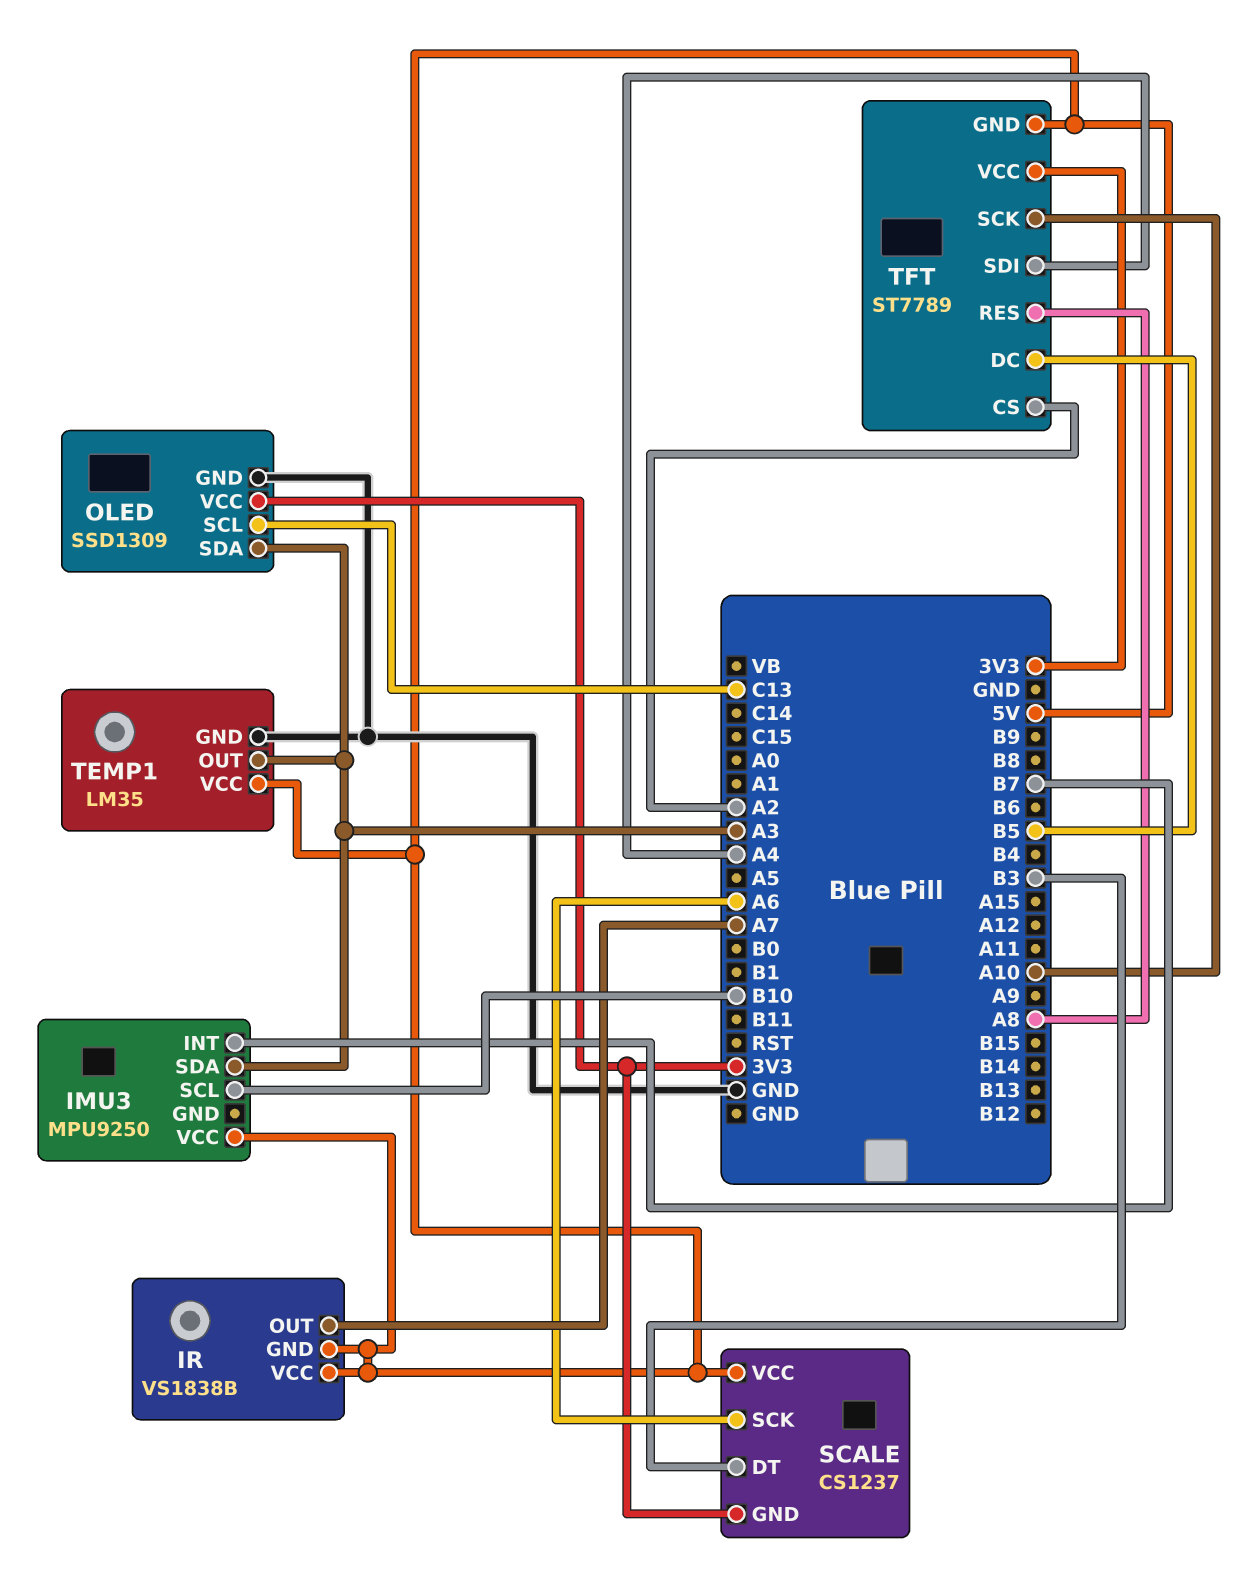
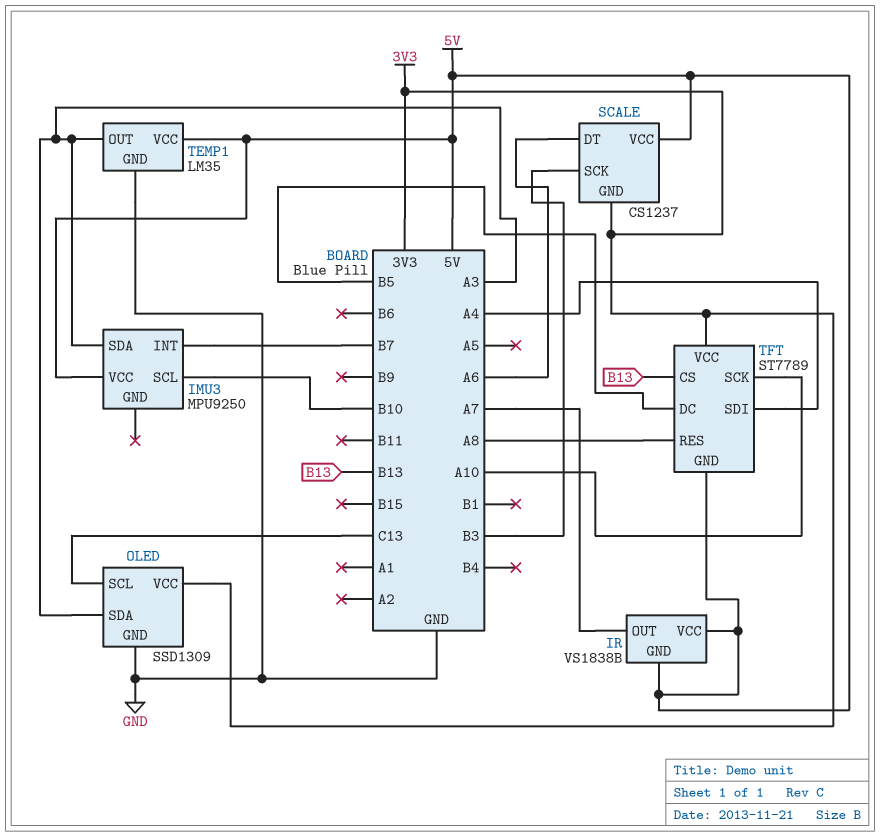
SCALE pin DT: B3 -> A6
SCALE pin SCK: A6 -> B3
TFT pin CS: A2 -> B13

